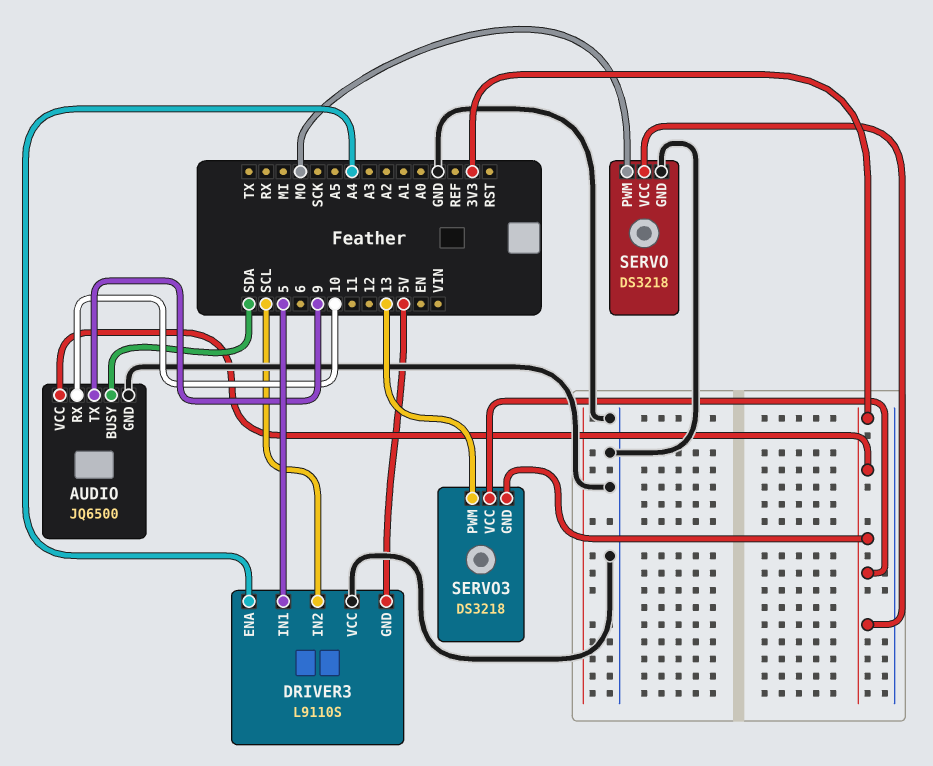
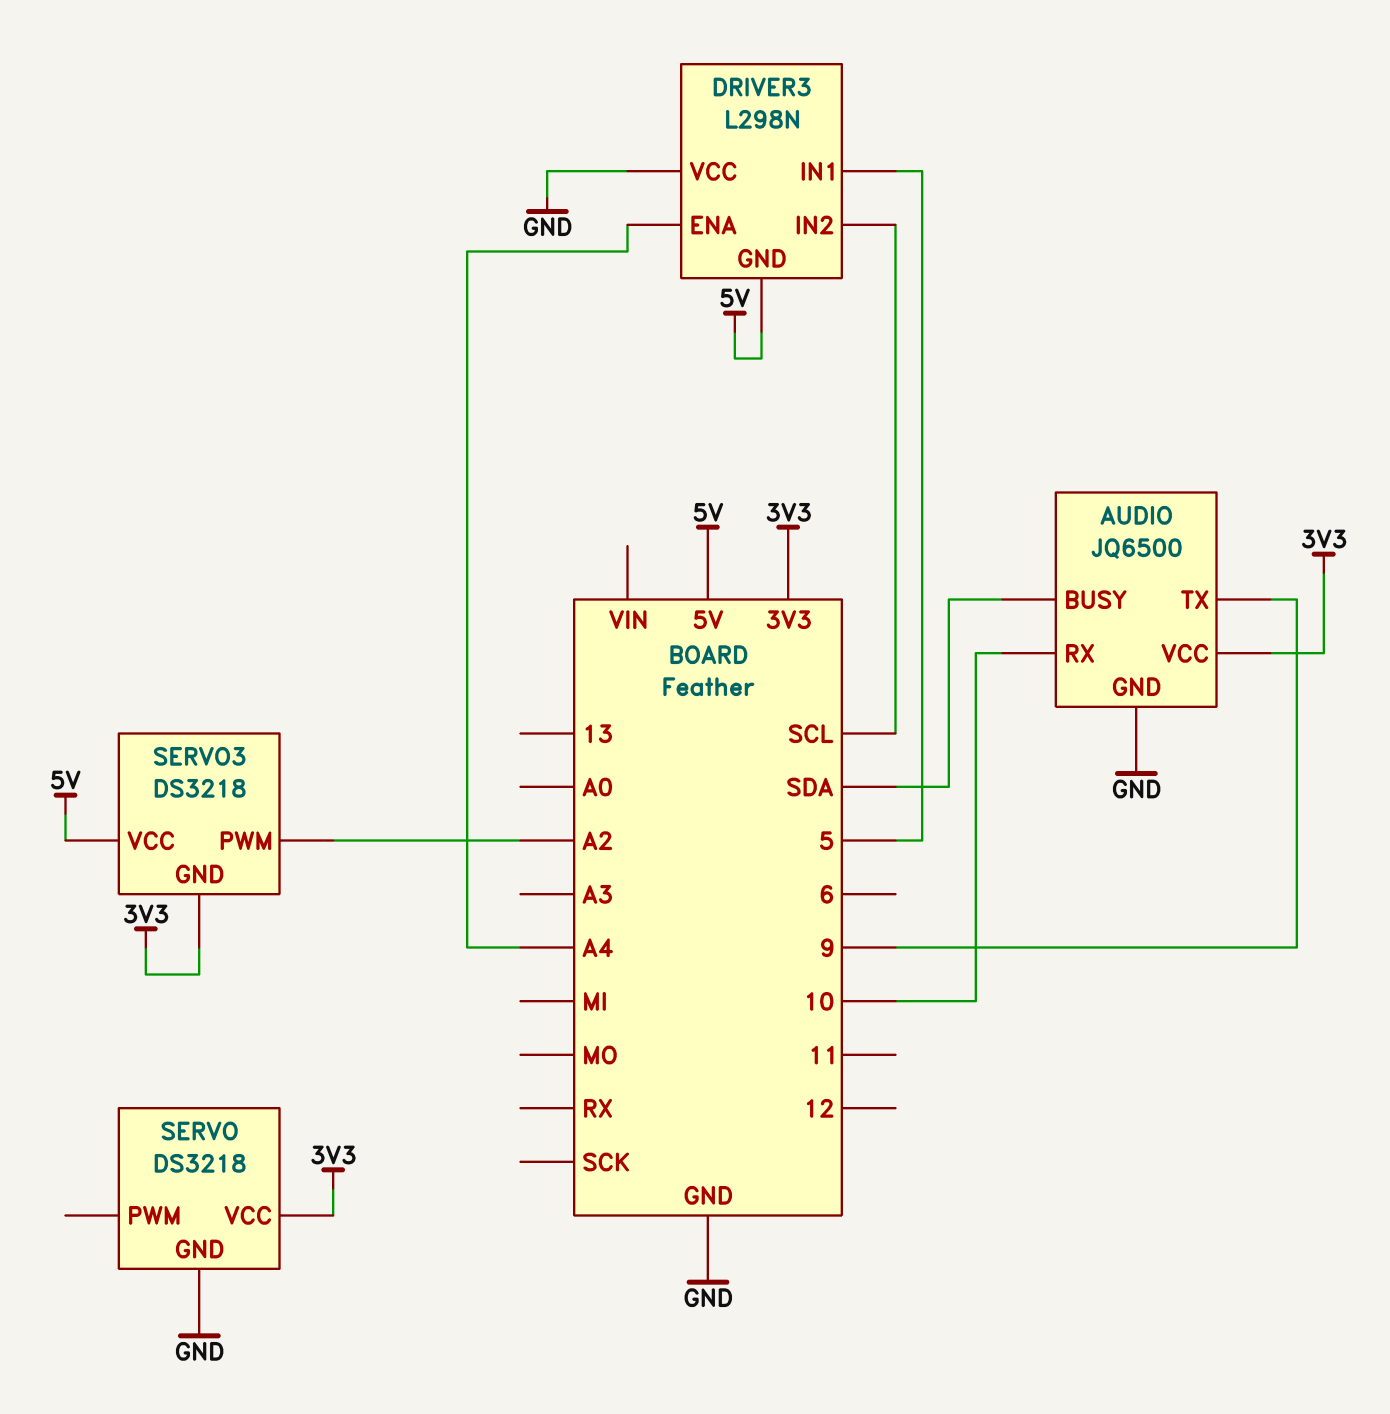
DRIVER3: L9110S -> L298N
SERVO pin PWM: MO -> none
SERVO3 pin PWM: 13 -> A2
SERVO3 pin VCC: 3V3 -> 5V

